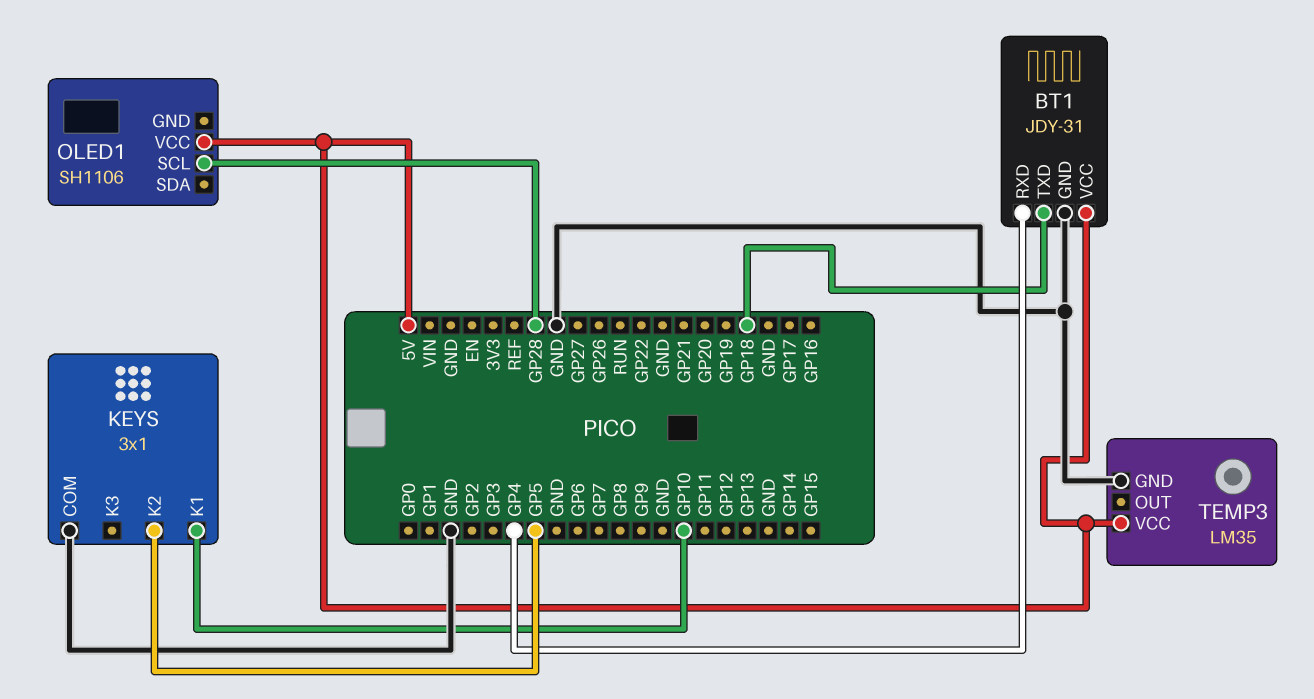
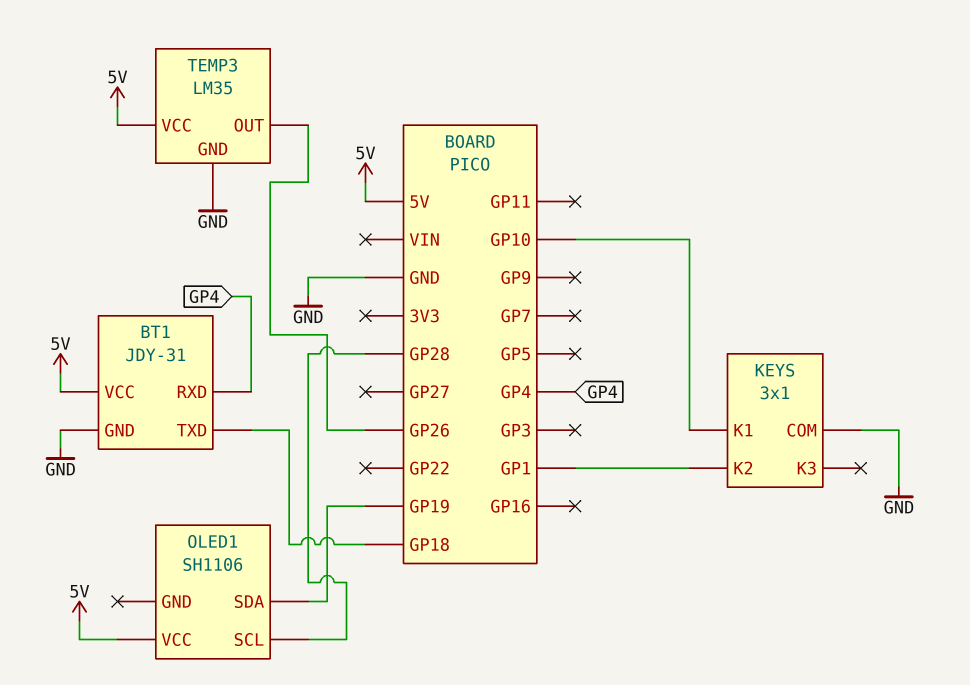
KEYS pin K2: GP5 -> GP1
OLED1 pin SDA: none -> GP19
TEMP3 pin OUT: none -> GP26

